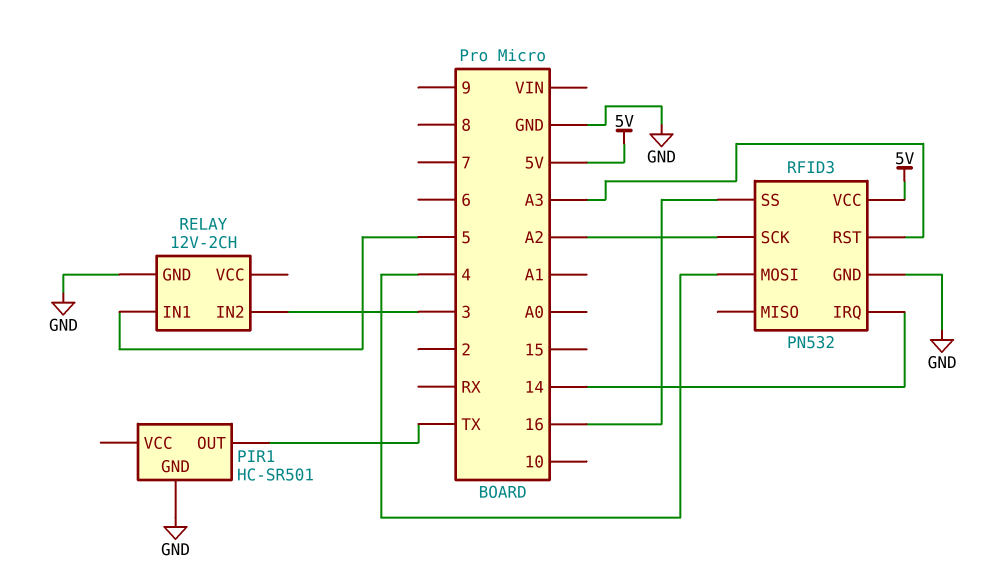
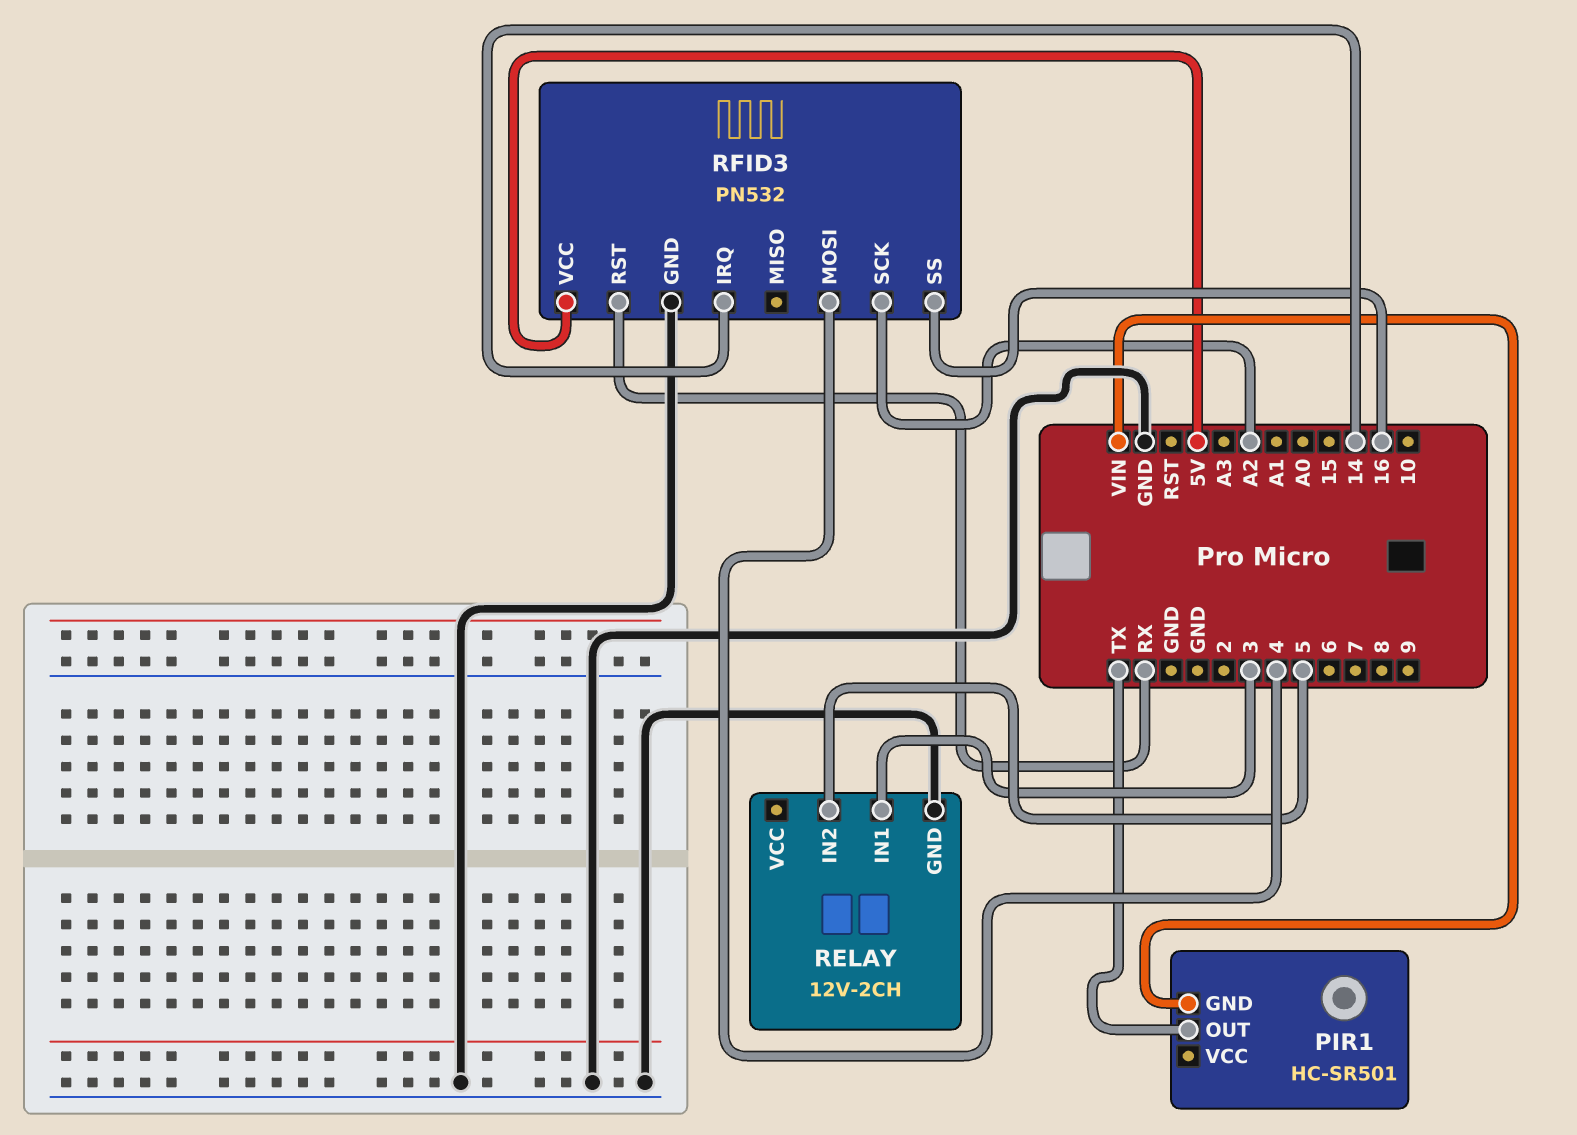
PIR1 pin GND: GND -> VIN
RELAY pin IN1: 5 -> 3
RELAY pin IN2: 3 -> 5
RFID3 pin RST: A3 -> RX

